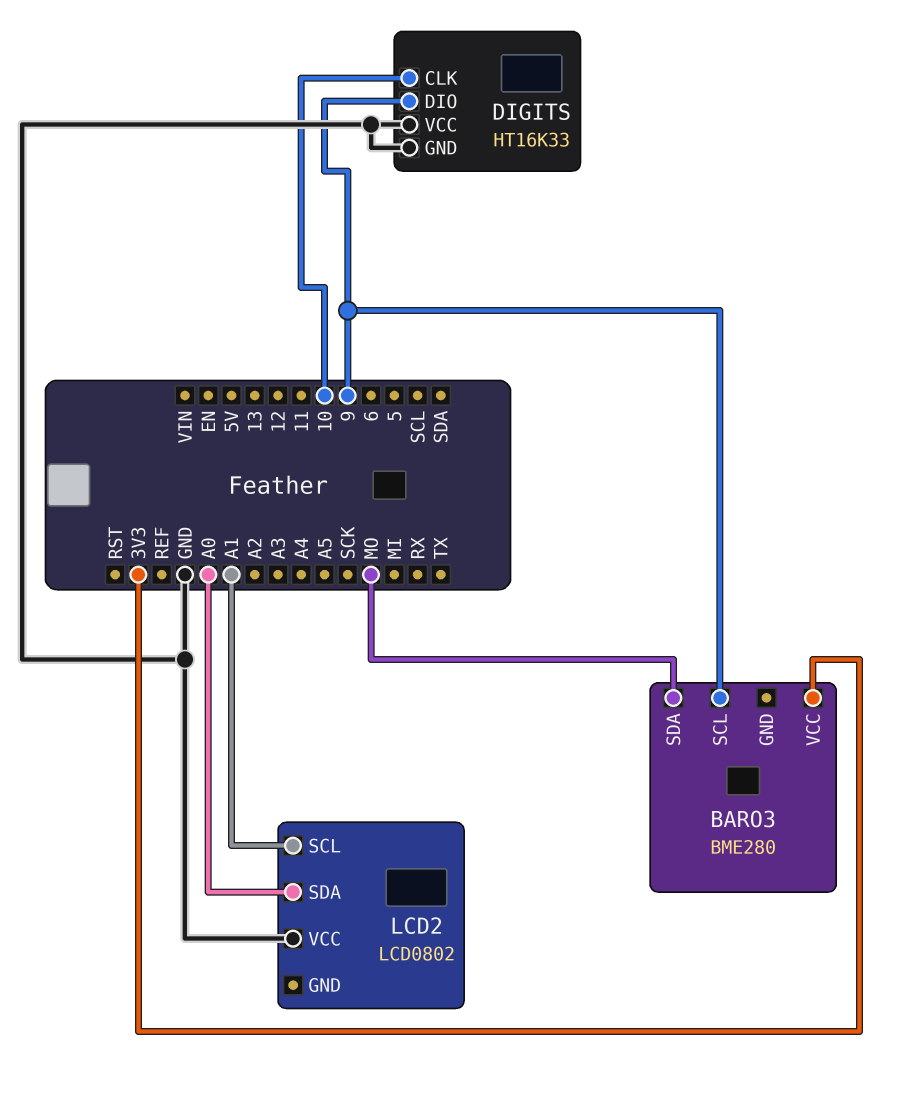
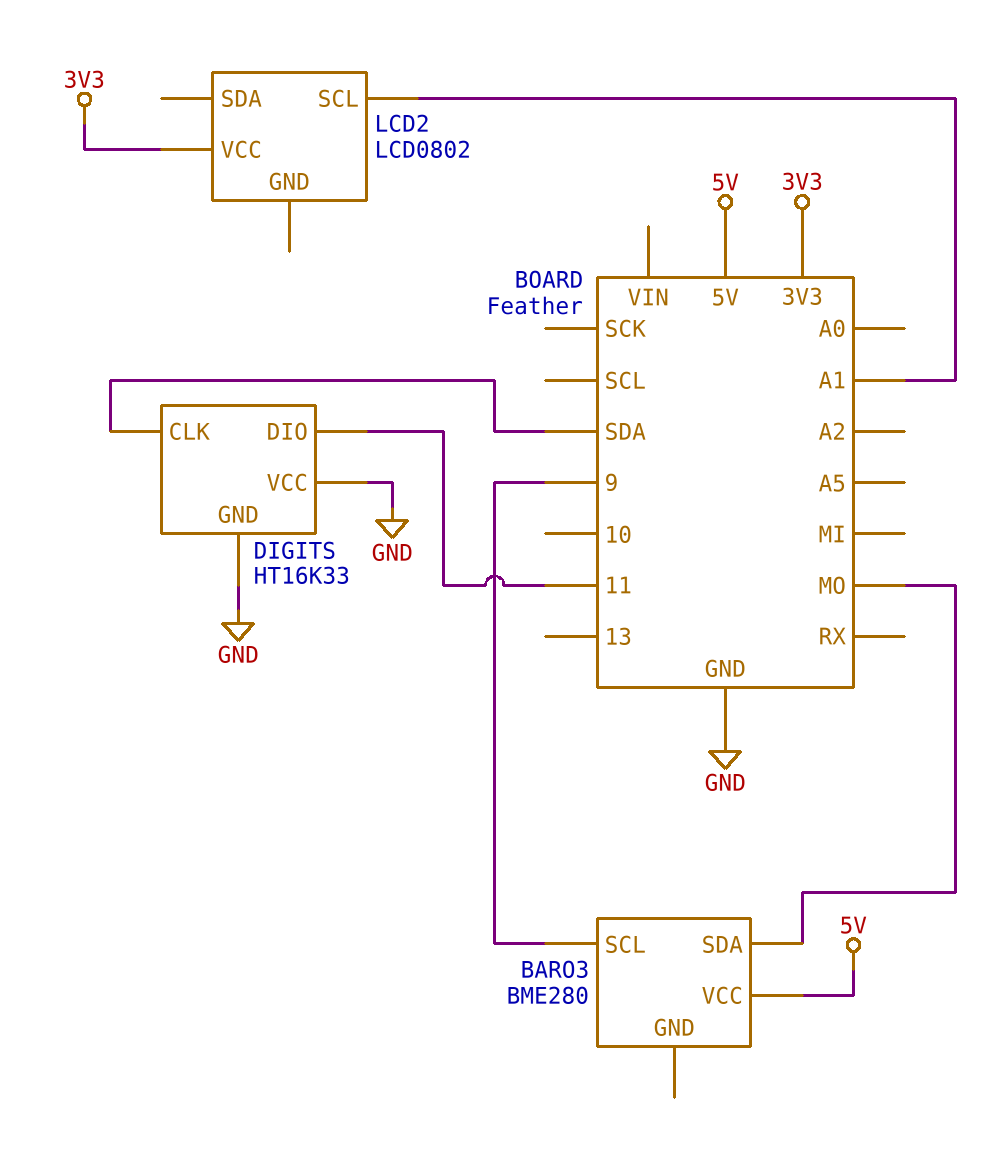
BARO3 pin VCC: 3V3 -> 5V
DIGITS pin CLK: 10 -> SDA
DIGITS pin DIO: 9 -> 11
LCD2 pin SDA: A0 -> none
LCD2 pin VCC: GND -> 3V3

